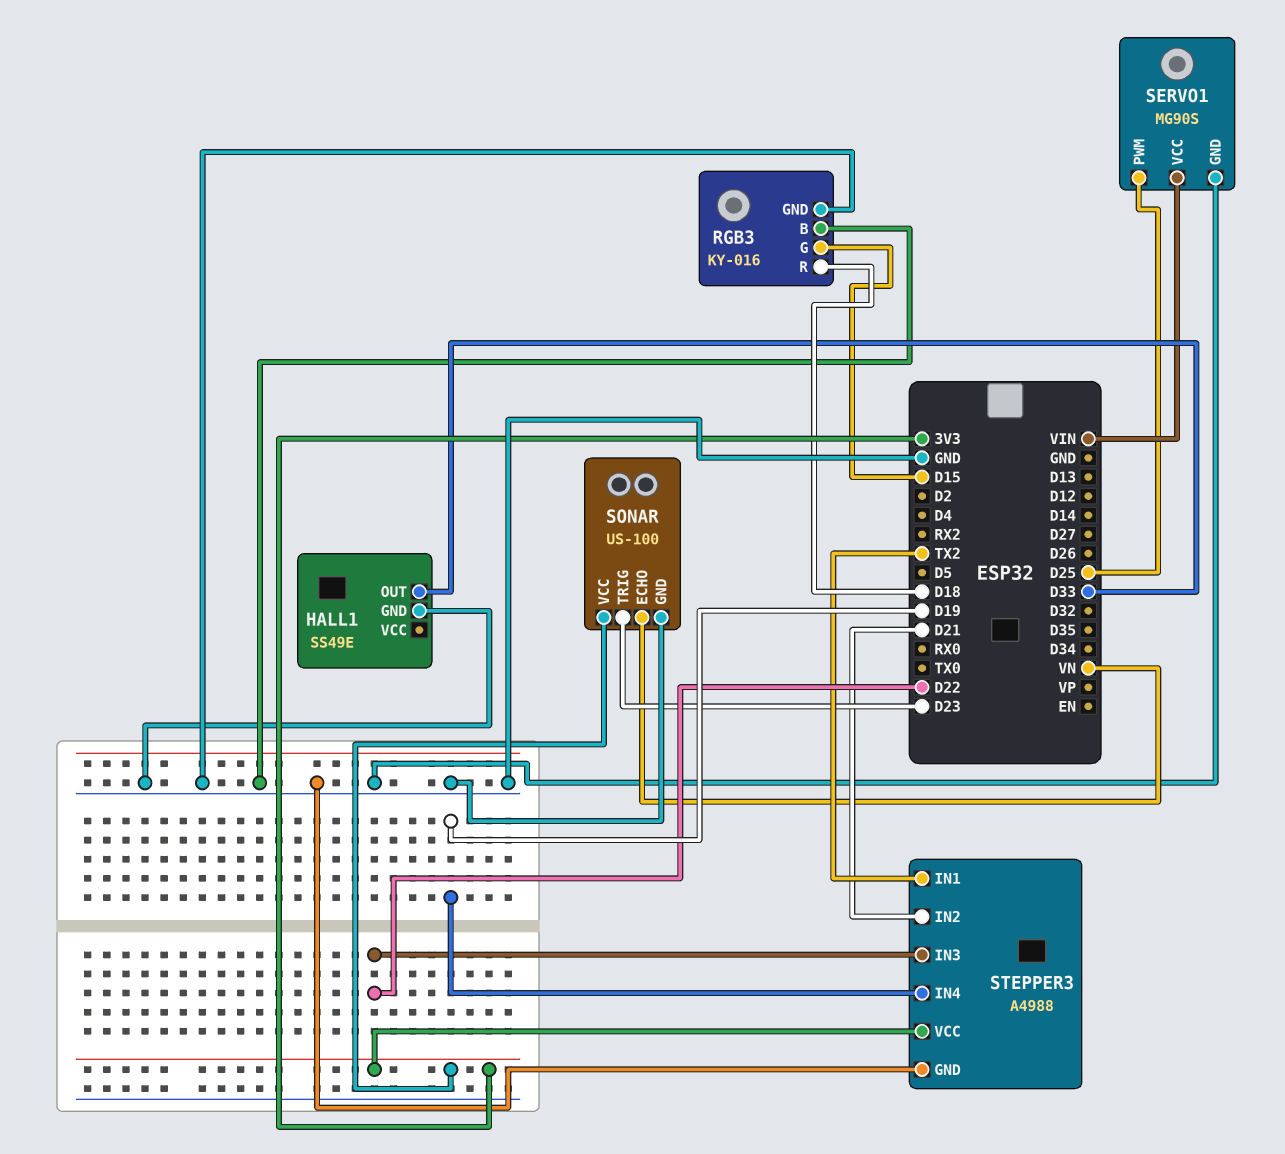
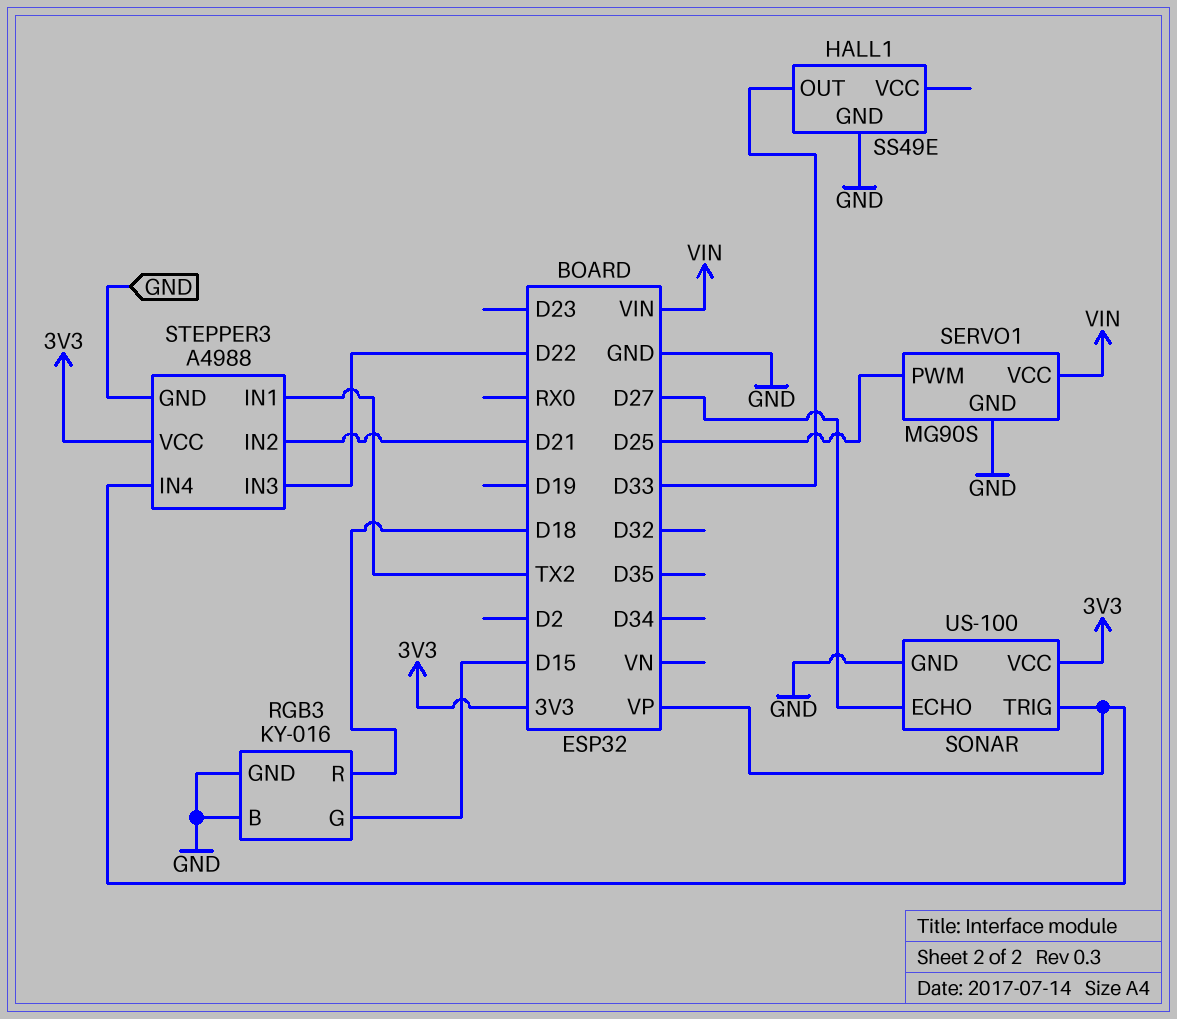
SONAR pin ECHO: VN -> D27
SONAR pin TRIG: D23 -> VP
STEPPER3 pin IN4: D19 -> VP

